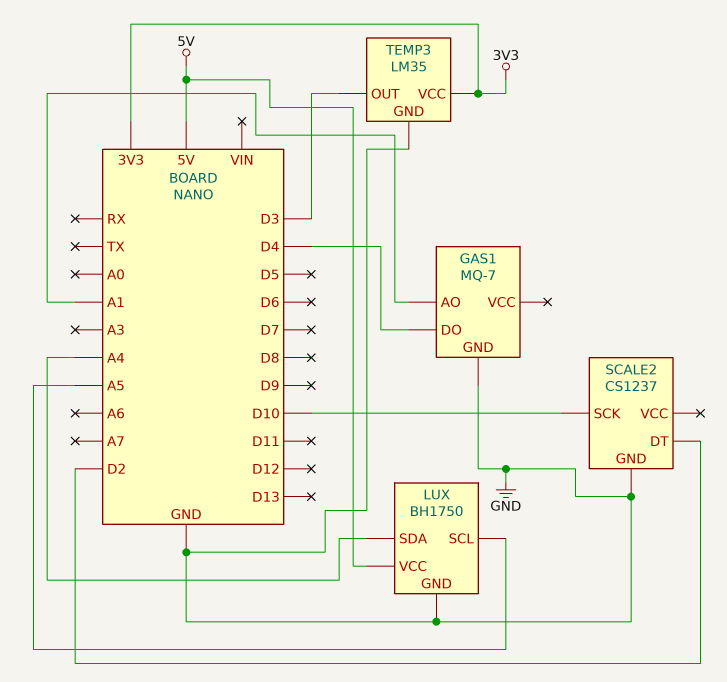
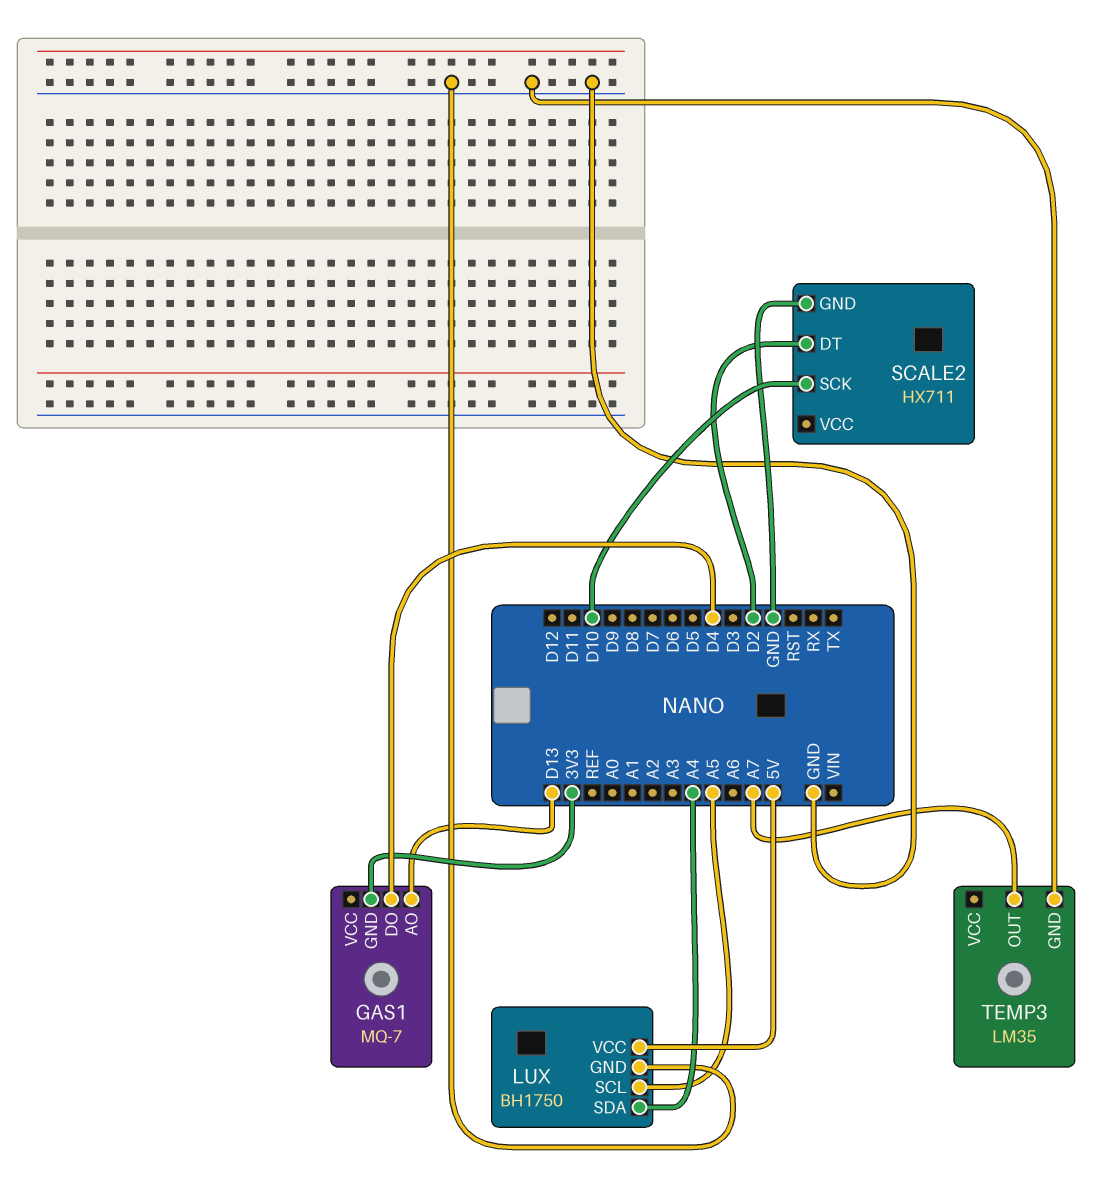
GAS1 pin AO: A1 -> D13
GAS1 pin GND: GND -> 3V3
SCALE2: CS1237 -> HX711
TEMP3 pin OUT: D3 -> A7
TEMP3 pin VCC: 3V3 -> none

